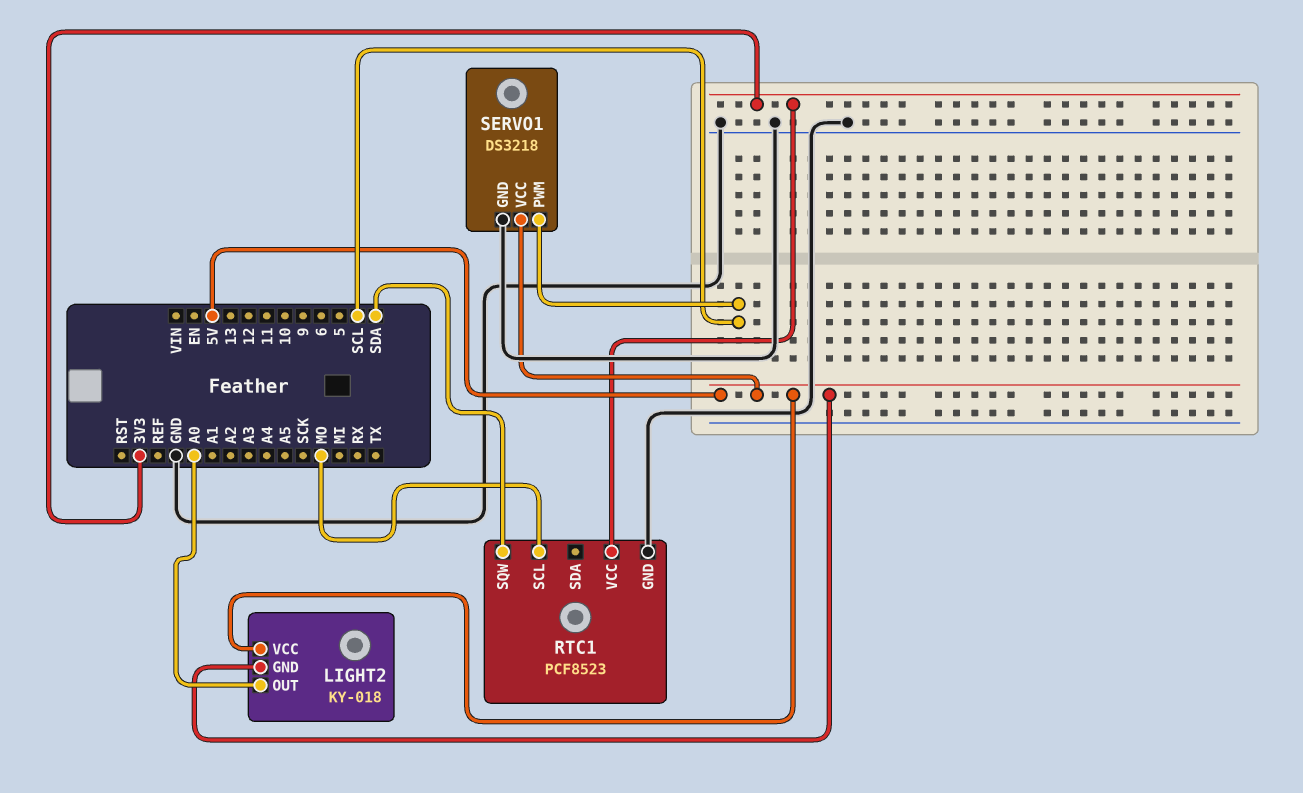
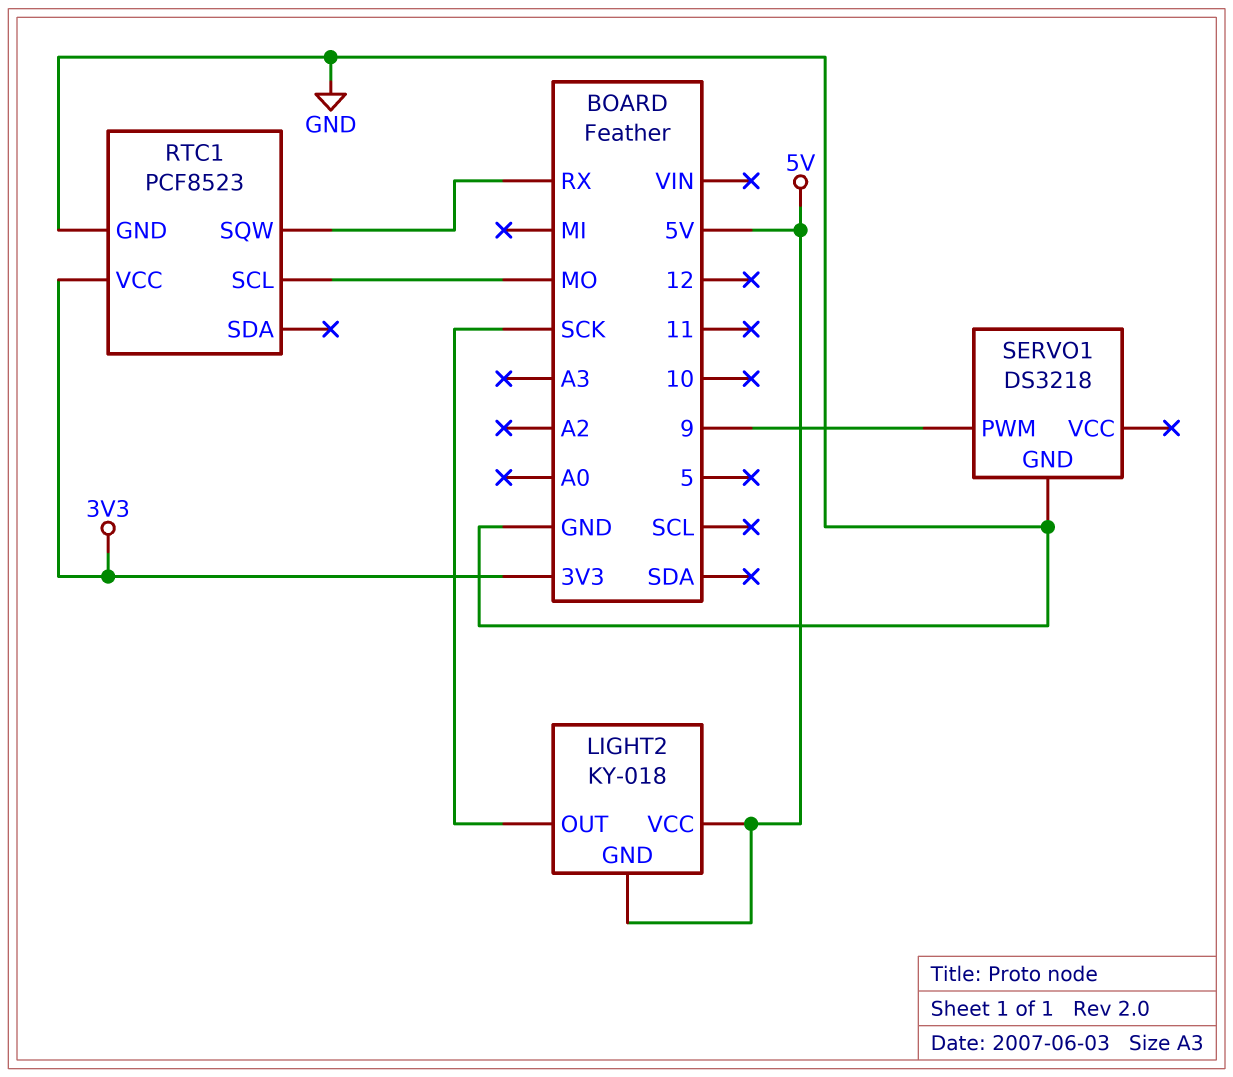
LIGHT2 pin OUT: A0 -> SCK
RTC1 pin SQW: SDA -> RX
SERVO1 pin PWM: SCL -> 9
SERVO1 pin VCC: 5V -> none

